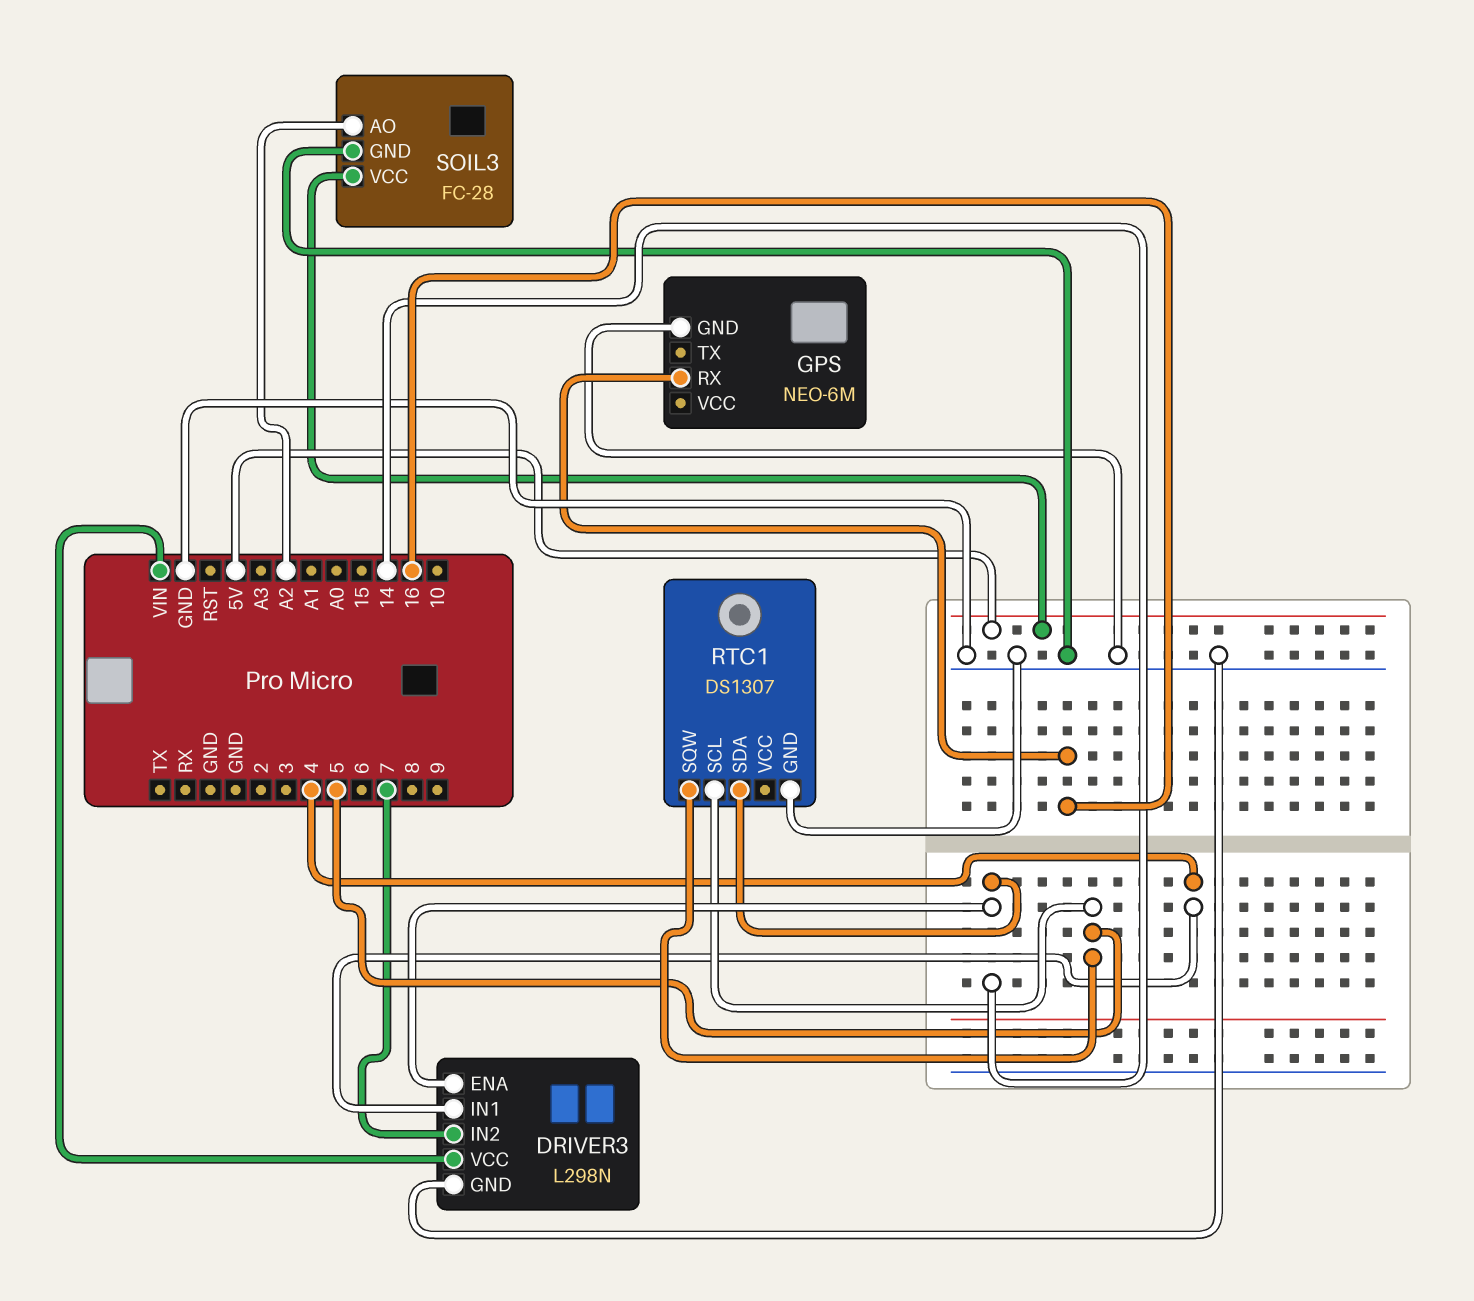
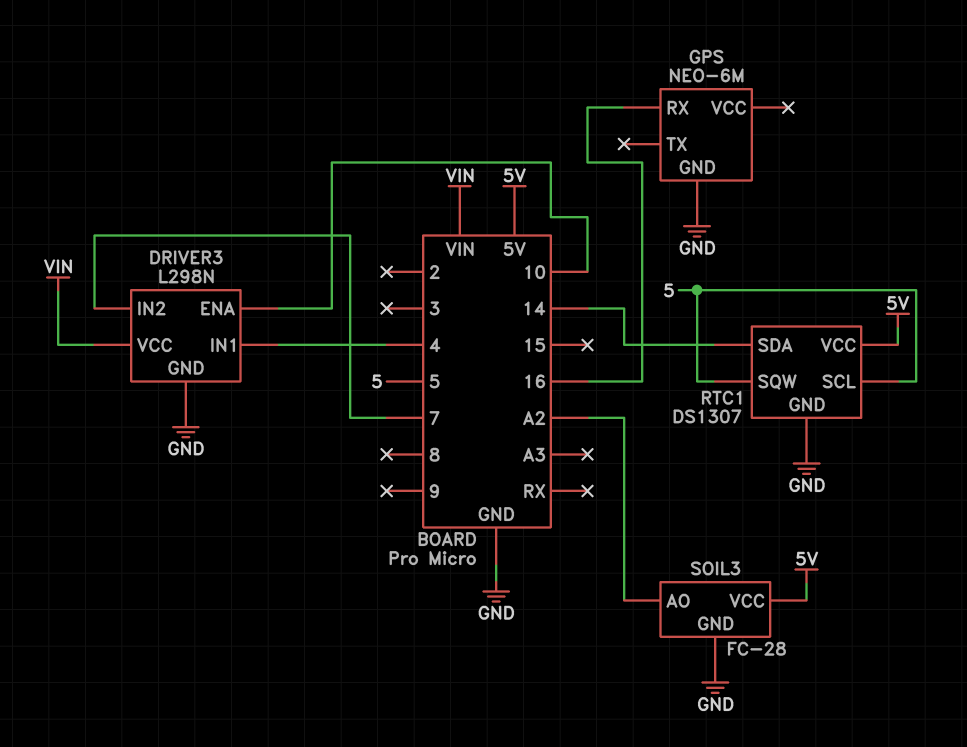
DRIVER3 pin ENA: 14 -> 10
RTC1 pin VCC: none -> 5V

